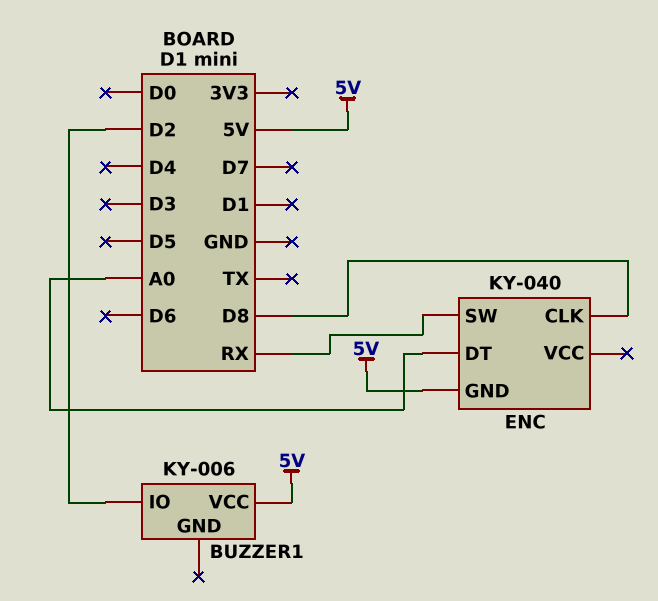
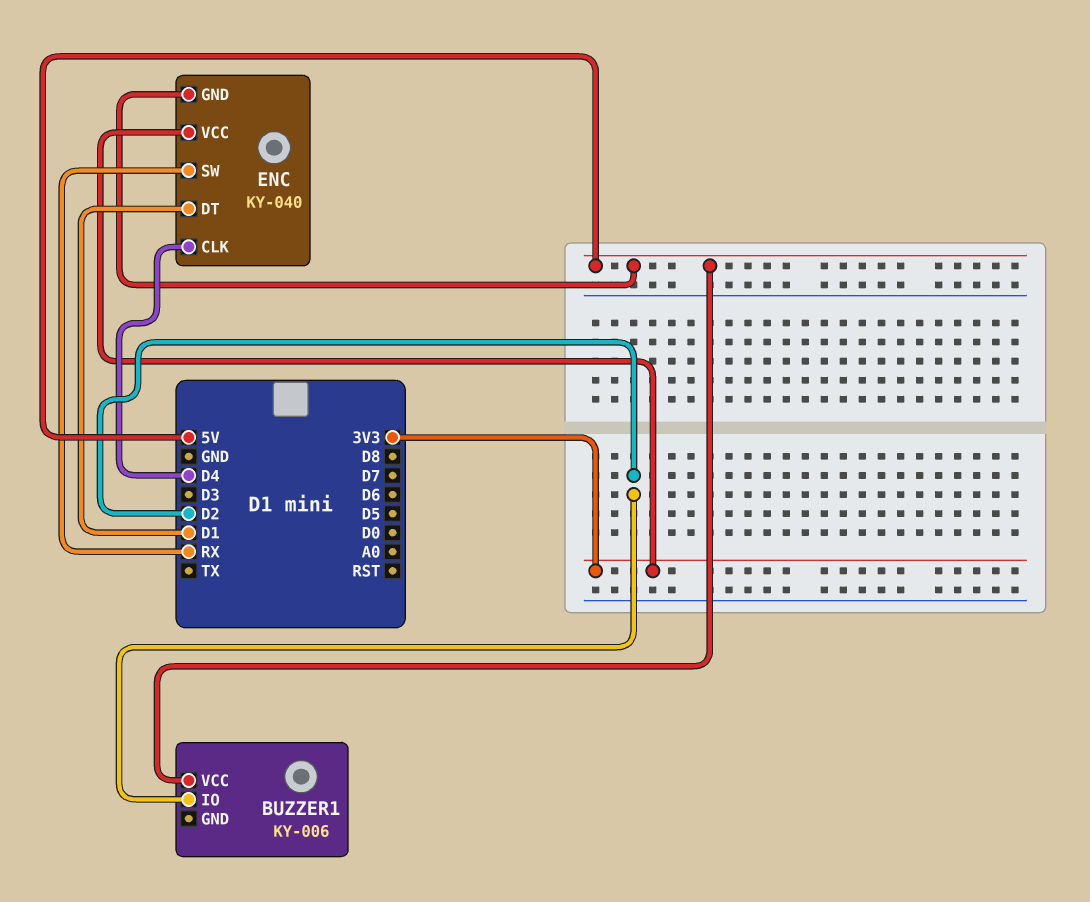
ENC pin CLK: D8 -> D4
ENC pin DT: A0 -> D1
ENC pin VCC: none -> 3V3

